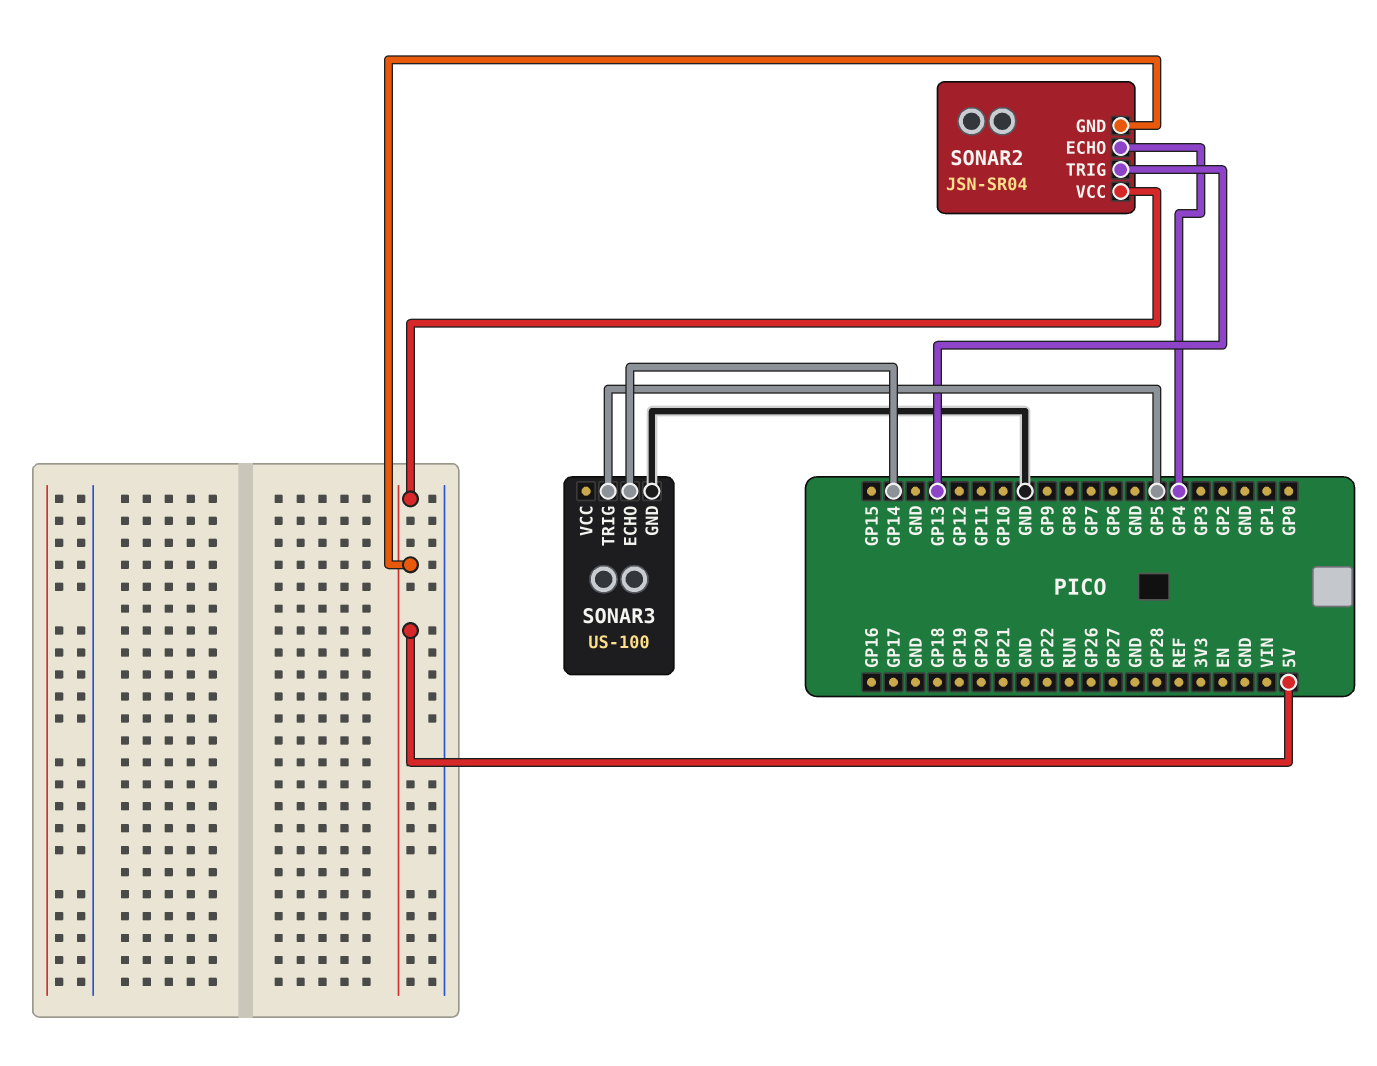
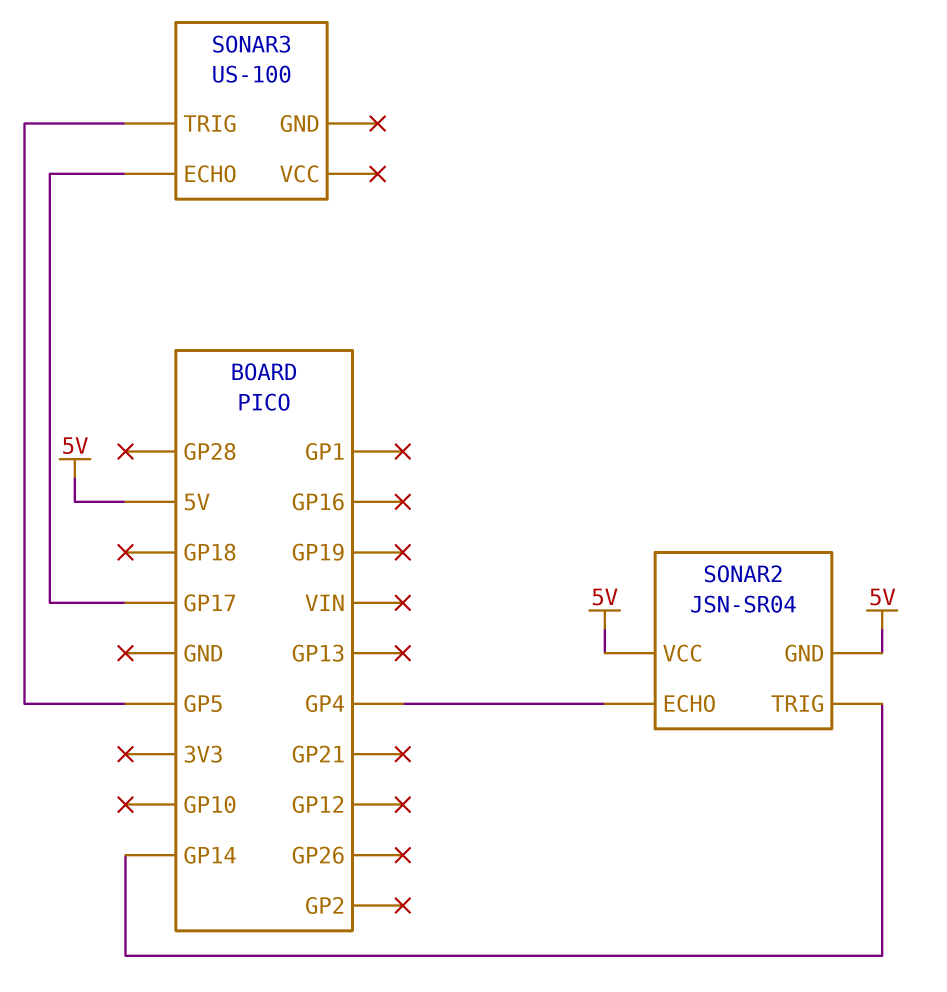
SONAR2 pin TRIG: GP13 -> GP14
SONAR3 pin ECHO: GP14 -> GP17
SONAR3 pin GND: GND -> none

